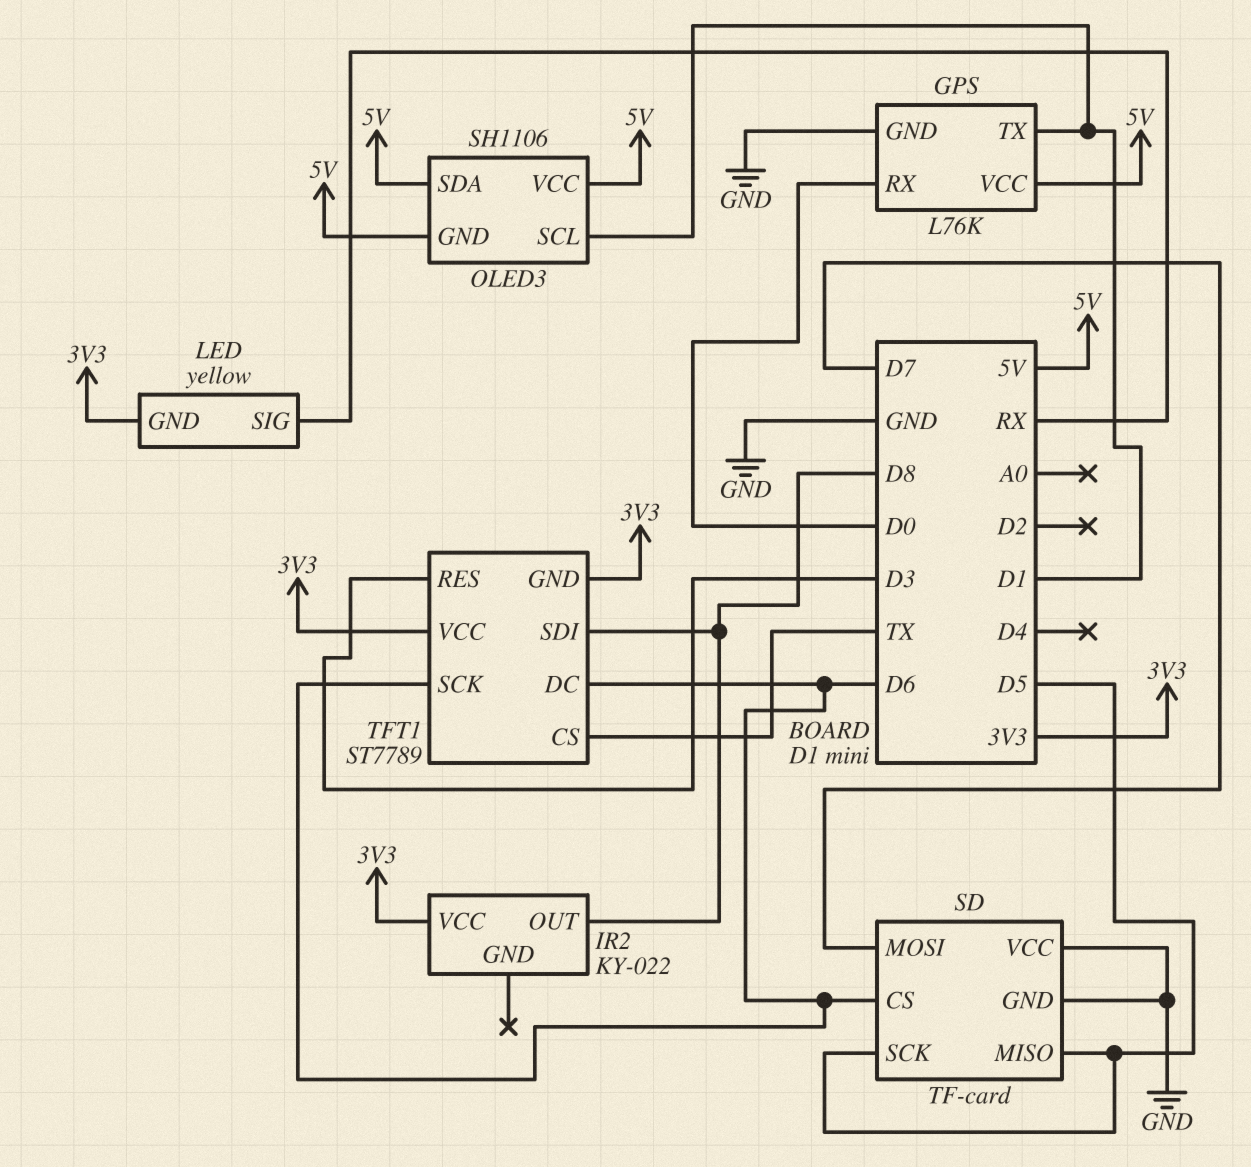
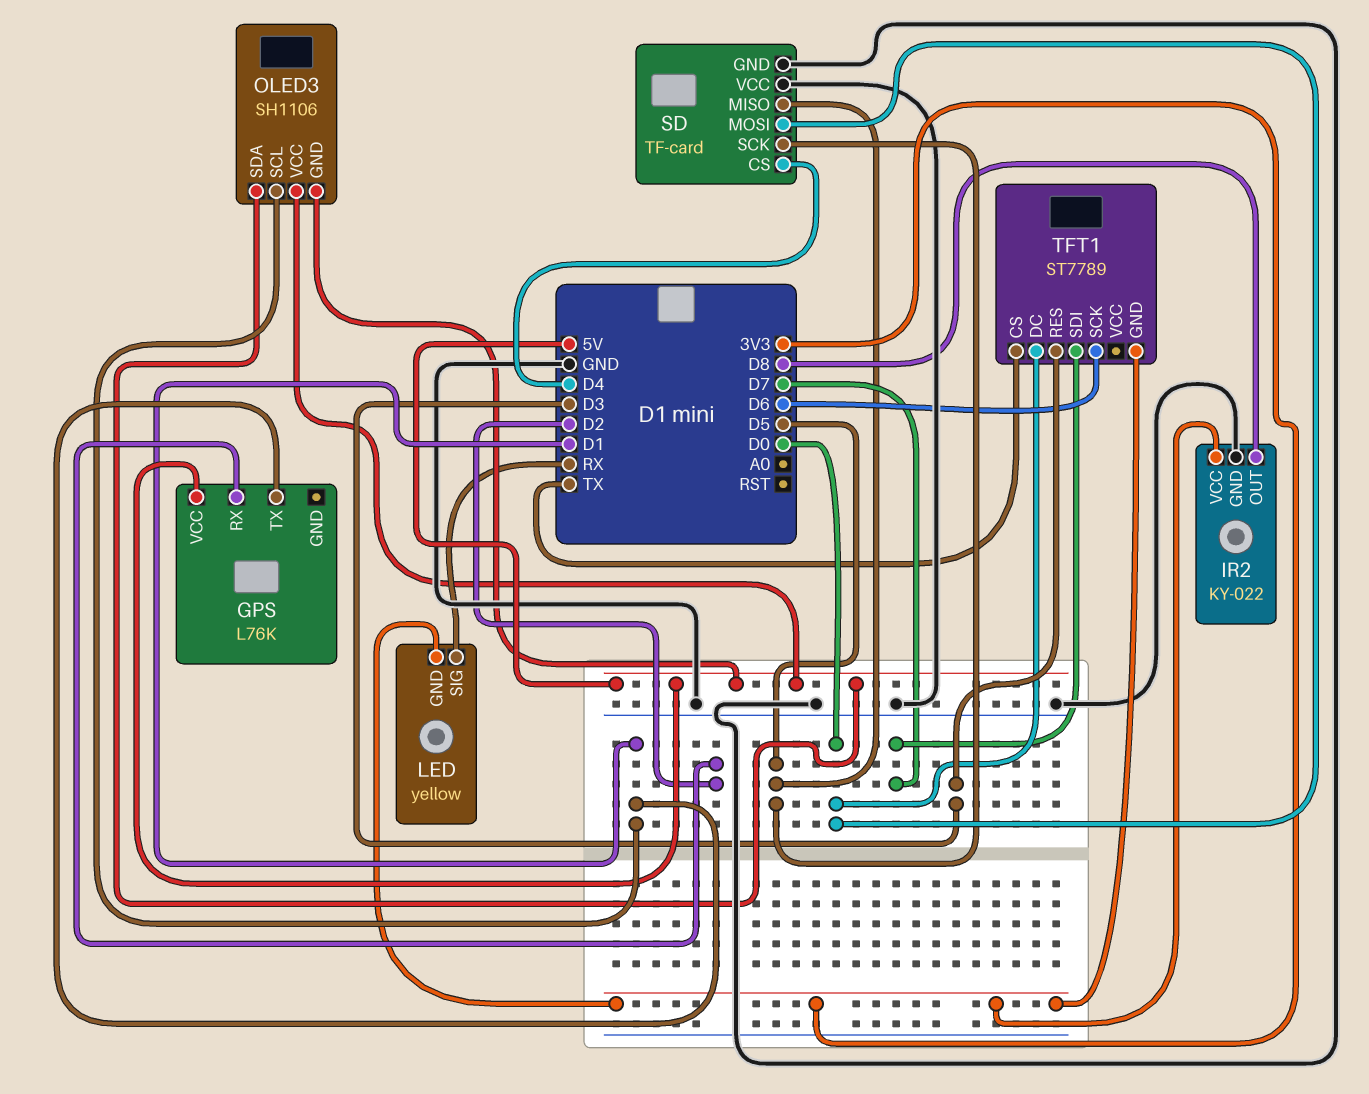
GPS pin GND: GND -> none
GPS pin RX: D0 -> D2
IR2 pin GND: none -> GND
SD pin CS: D6 -> D4
SD pin MOSI: D7 -> D0
TFT1 pin DC: D6 -> D0
TFT1 pin SDI: D8 -> D7
TFT1 pin VCC: 3V3 -> none

